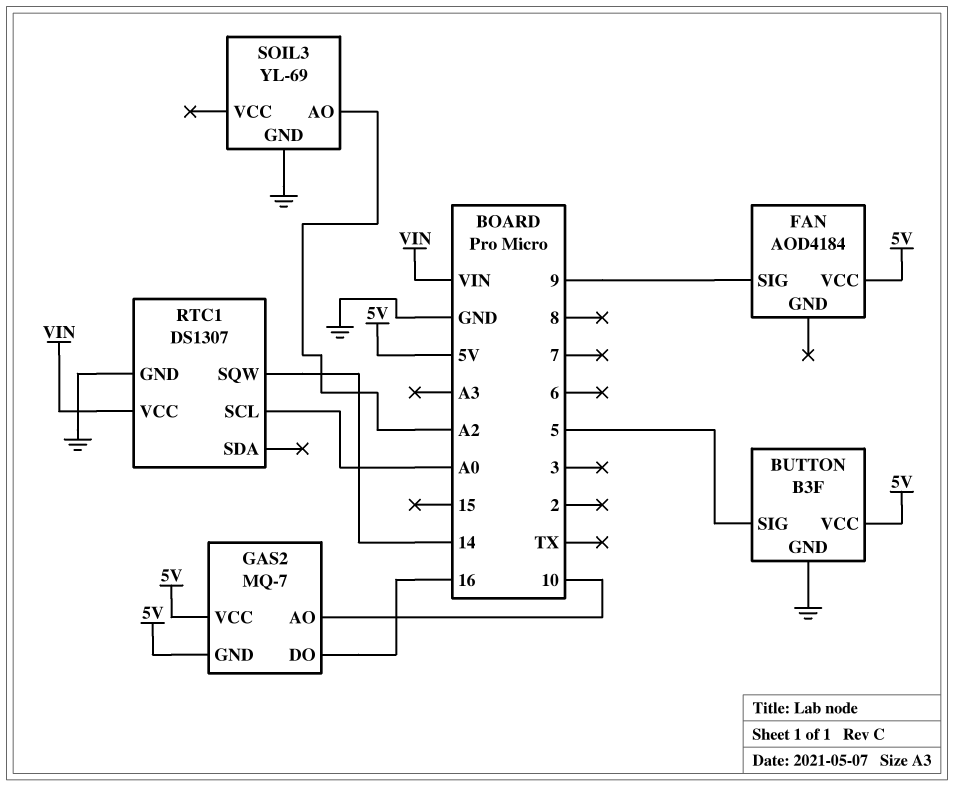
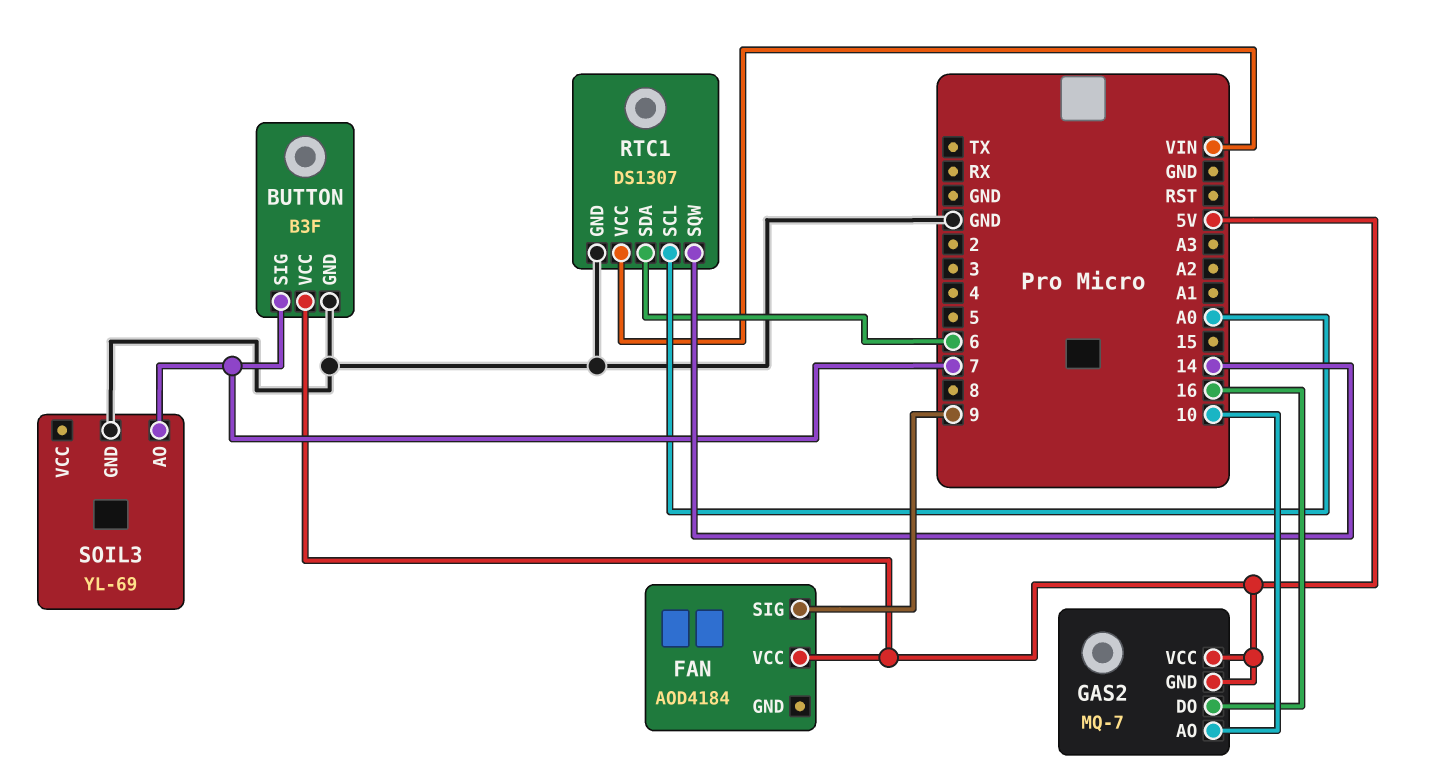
BUTTON pin SIG: 5 -> 7
RTC1 pin SDA: none -> 6
SOIL3 pin AO: A2 -> 7

